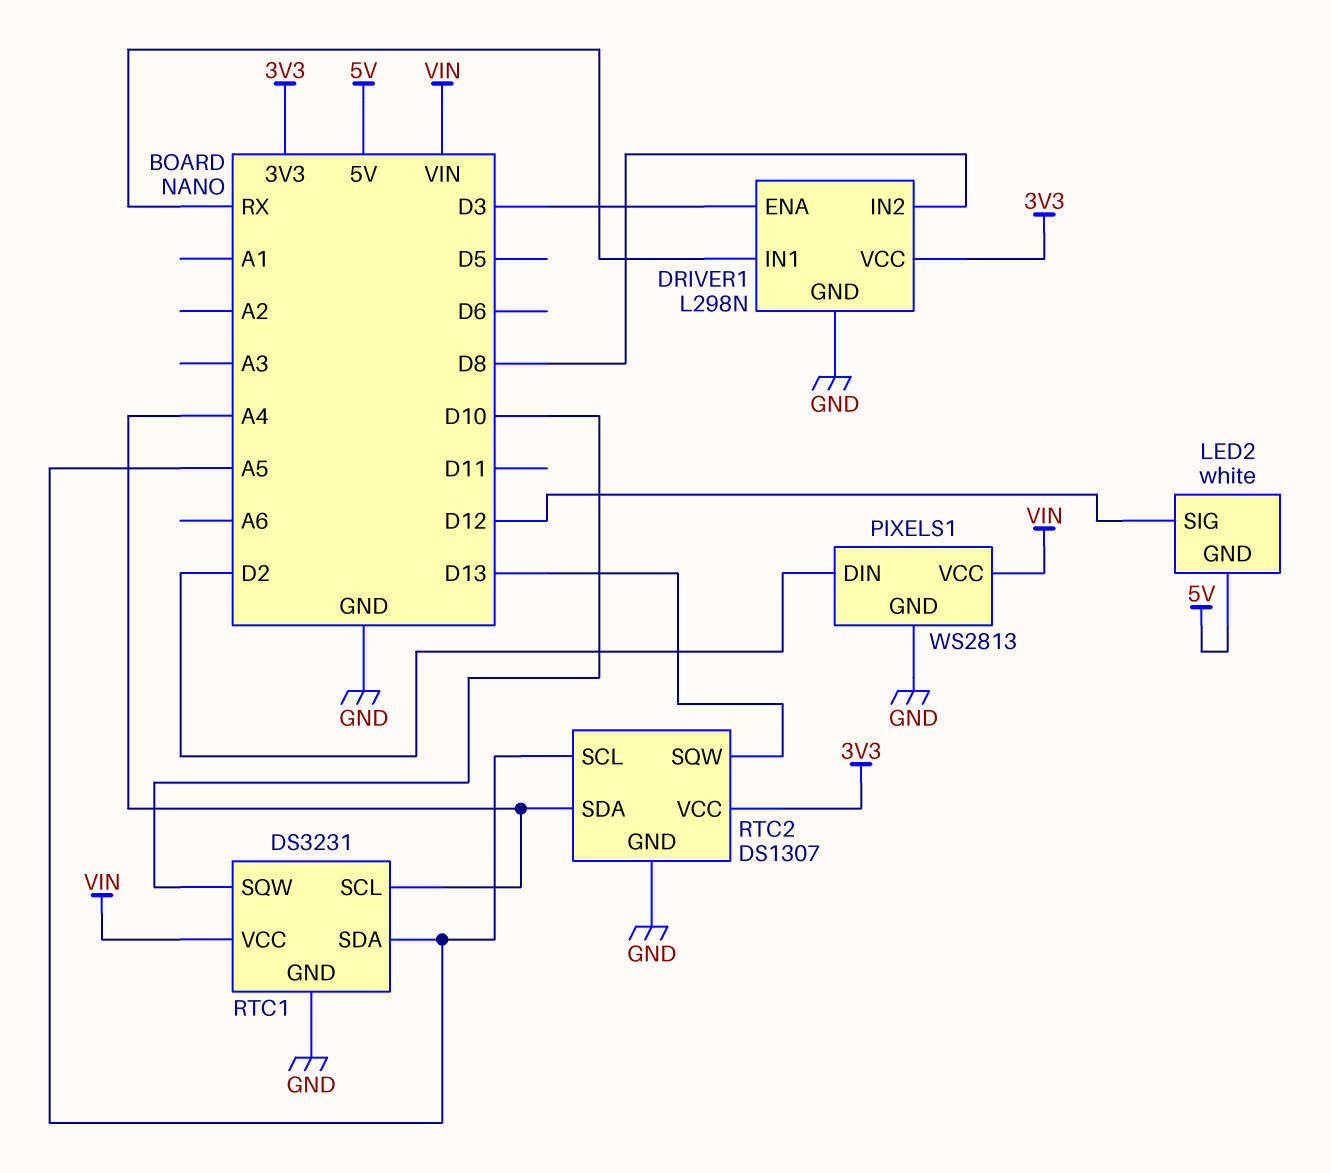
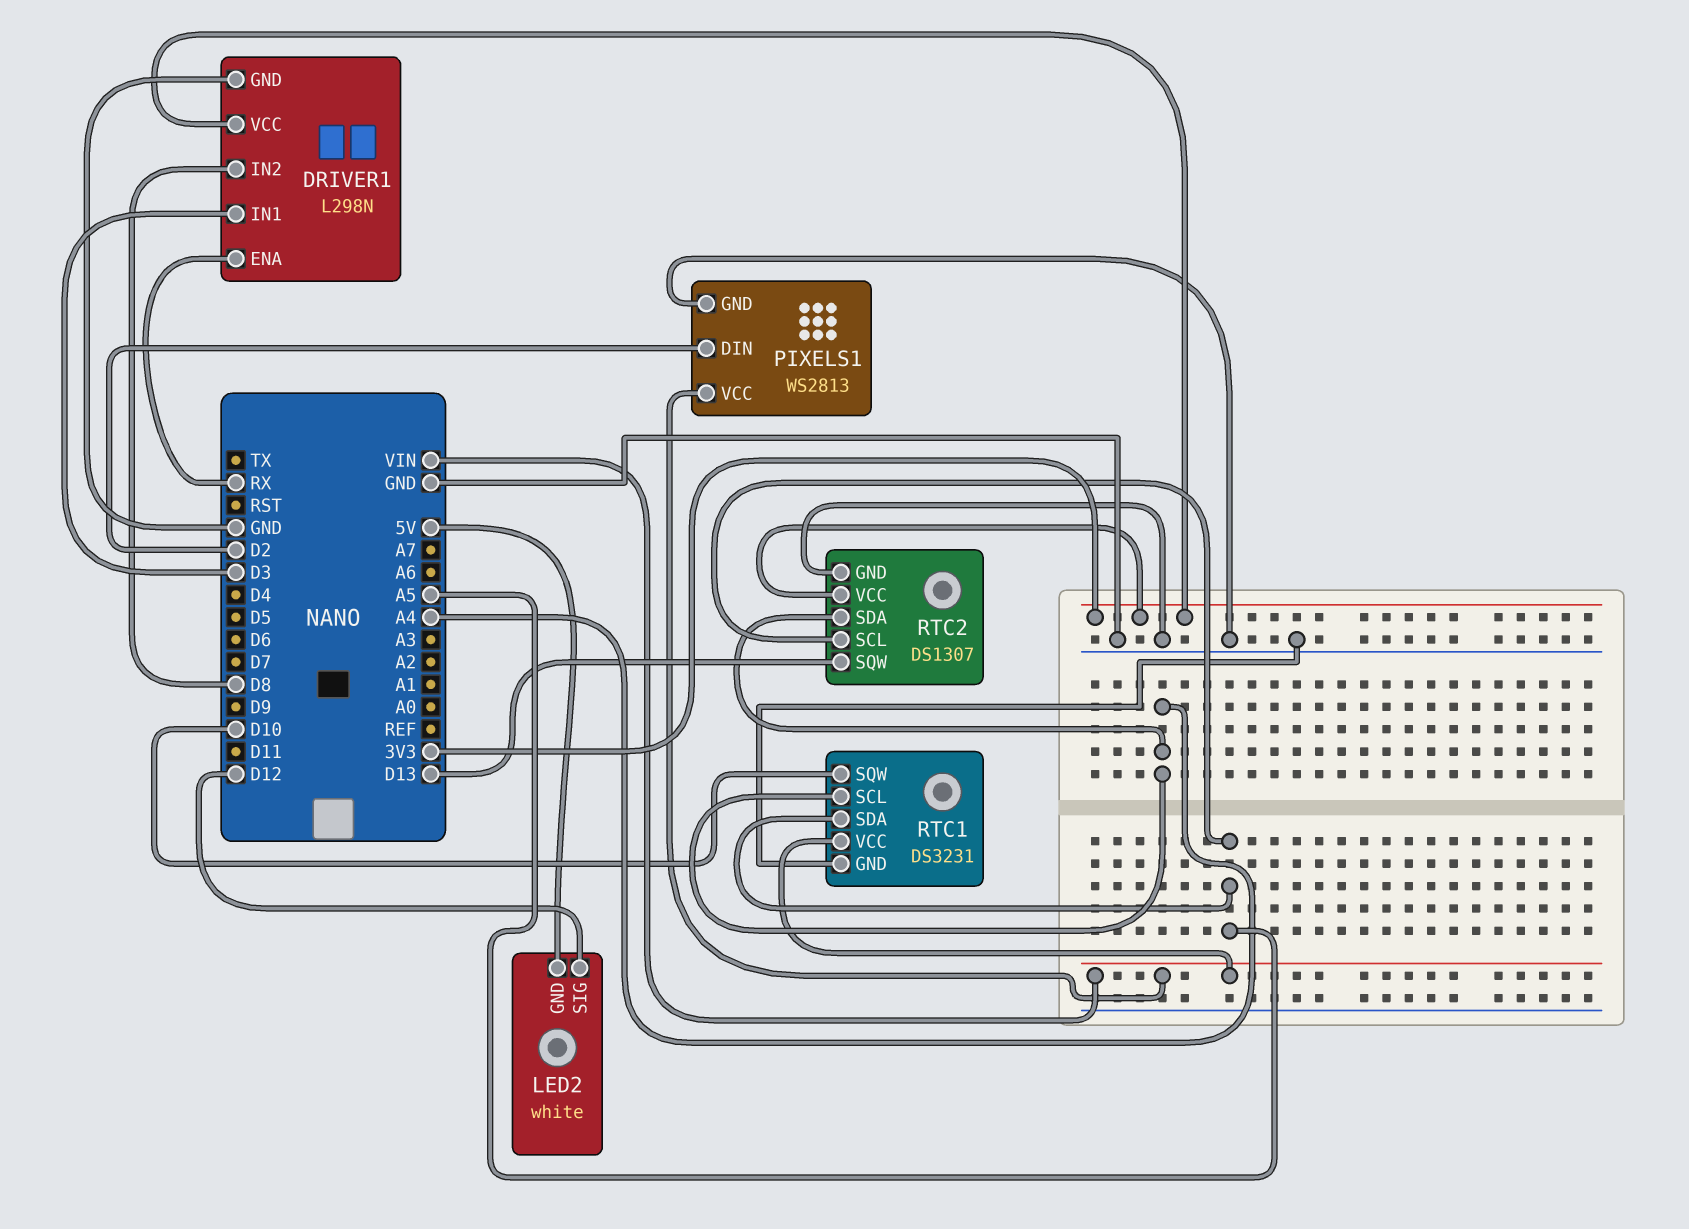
DRIVER1 pin ENA: D3 -> RX
DRIVER1 pin IN1: RX -> D3

